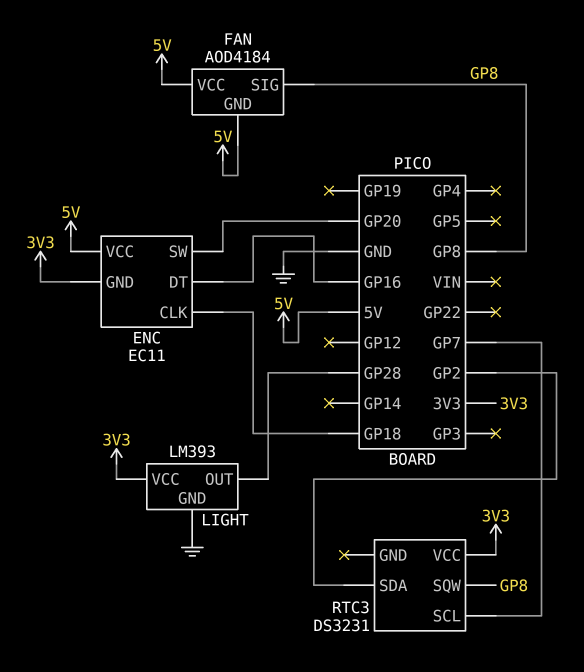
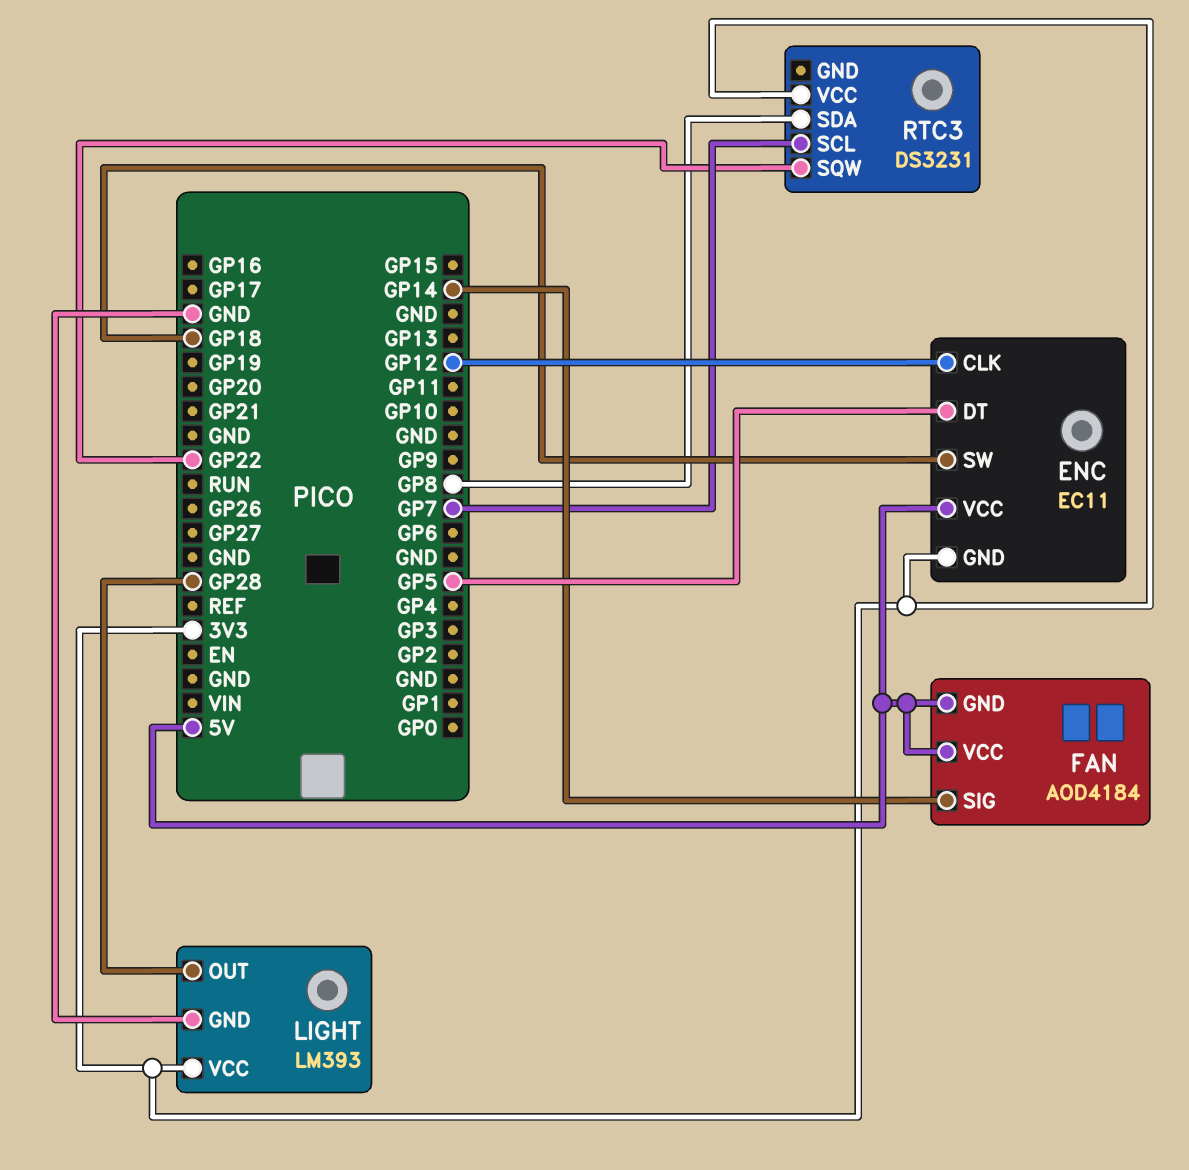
ENC pin CLK: GP18 -> GP12
ENC pin DT: GP16 -> GP5
ENC pin SW: GP20 -> GP18
FAN pin SIG: GP8 -> GP14
RTC3 pin SDA: GP2 -> GP8
RTC3 pin SQW: GP8 -> GP22

